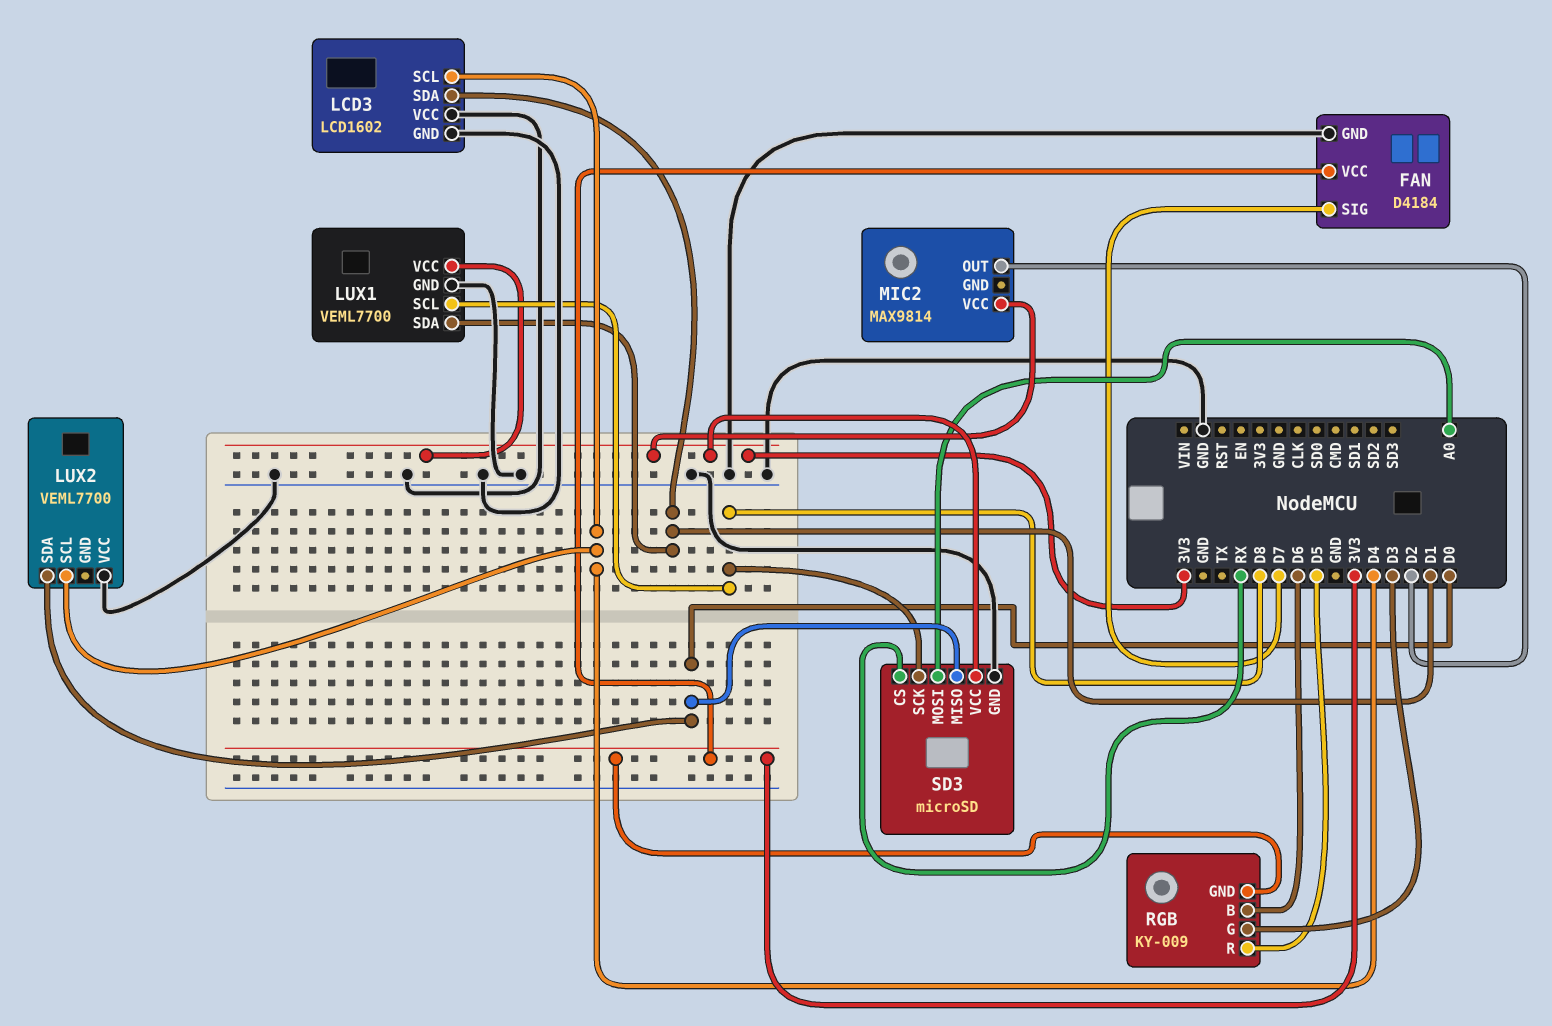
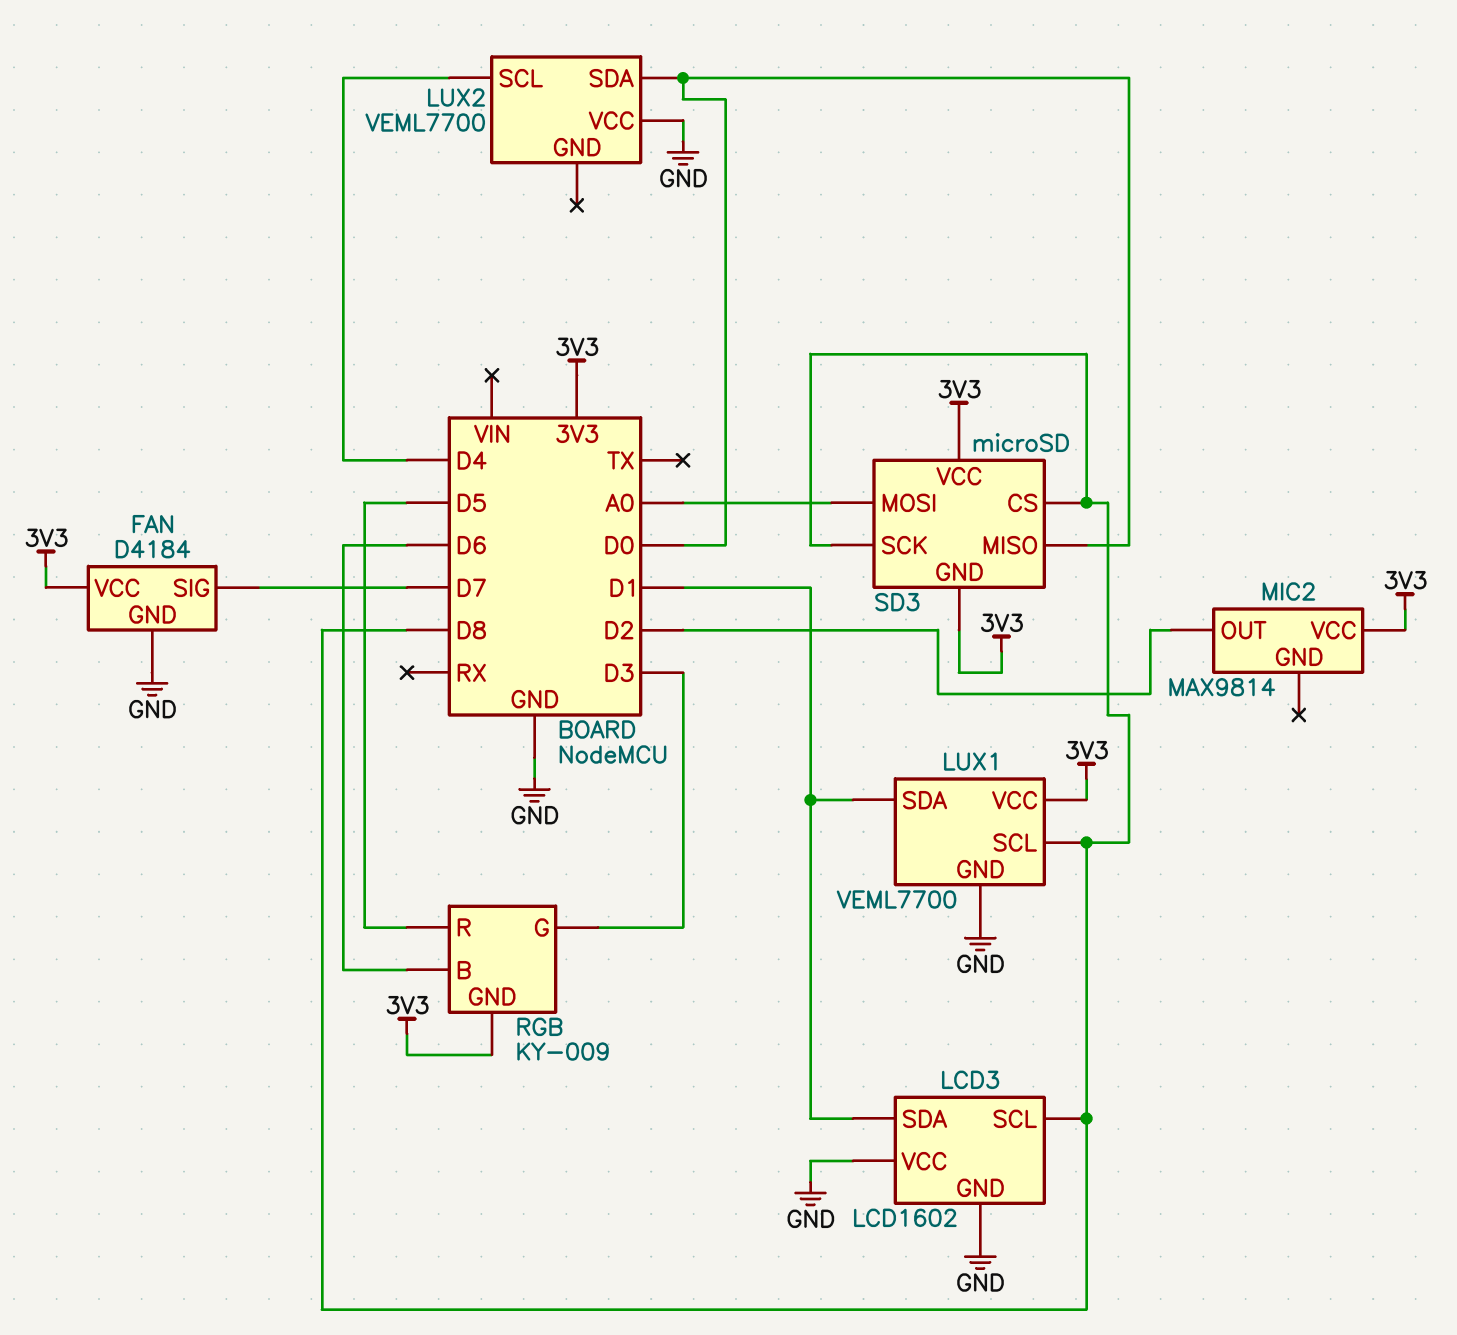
LCD3 pin SCL: D4 -> D8
SD3 pin CS: RX -> D8
SD3 pin GND: GND -> 3V3

